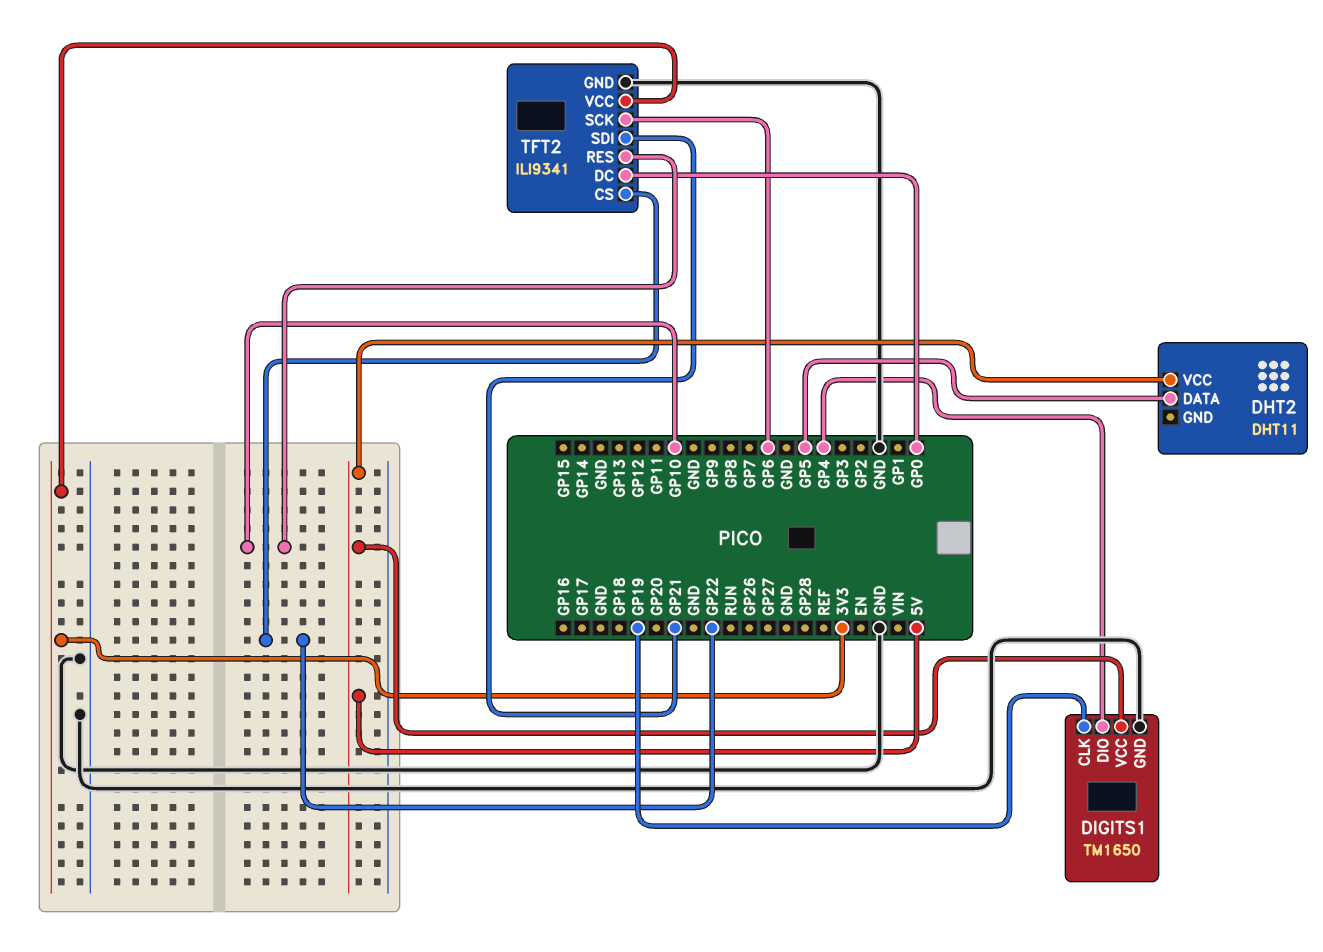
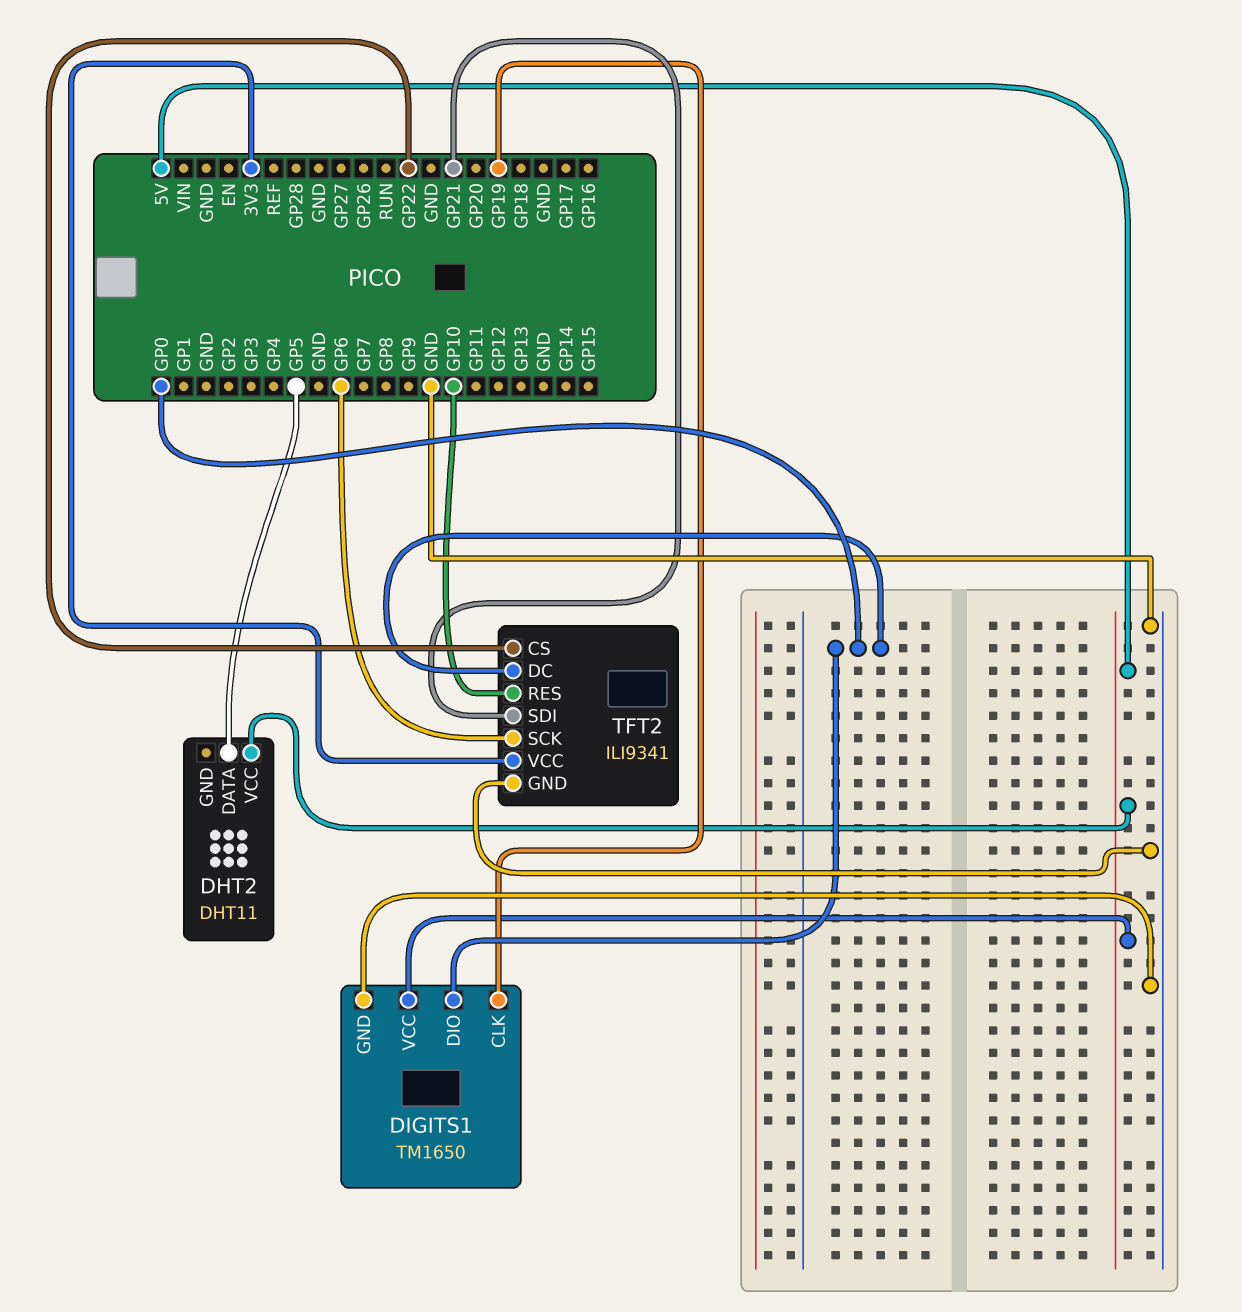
DIGITS1 pin DIO: GP4 -> GP0

